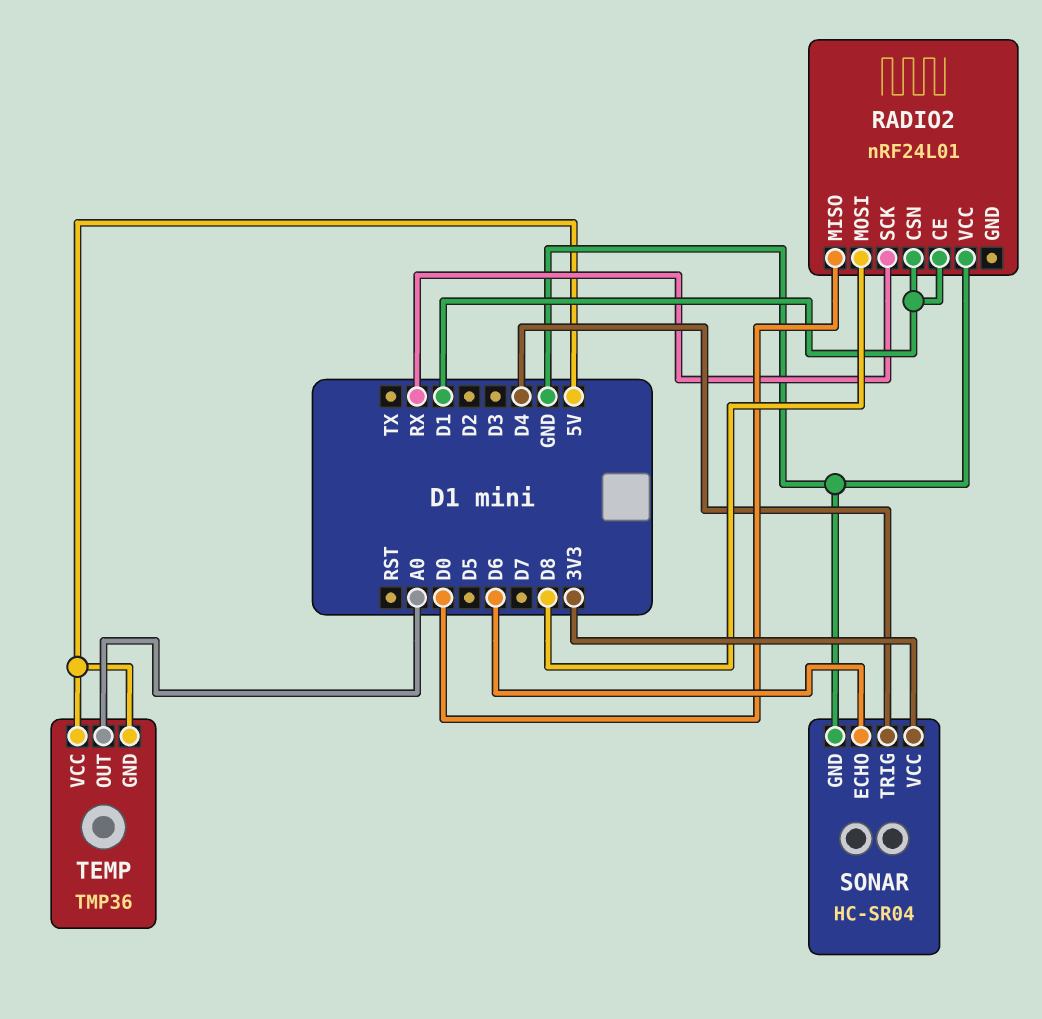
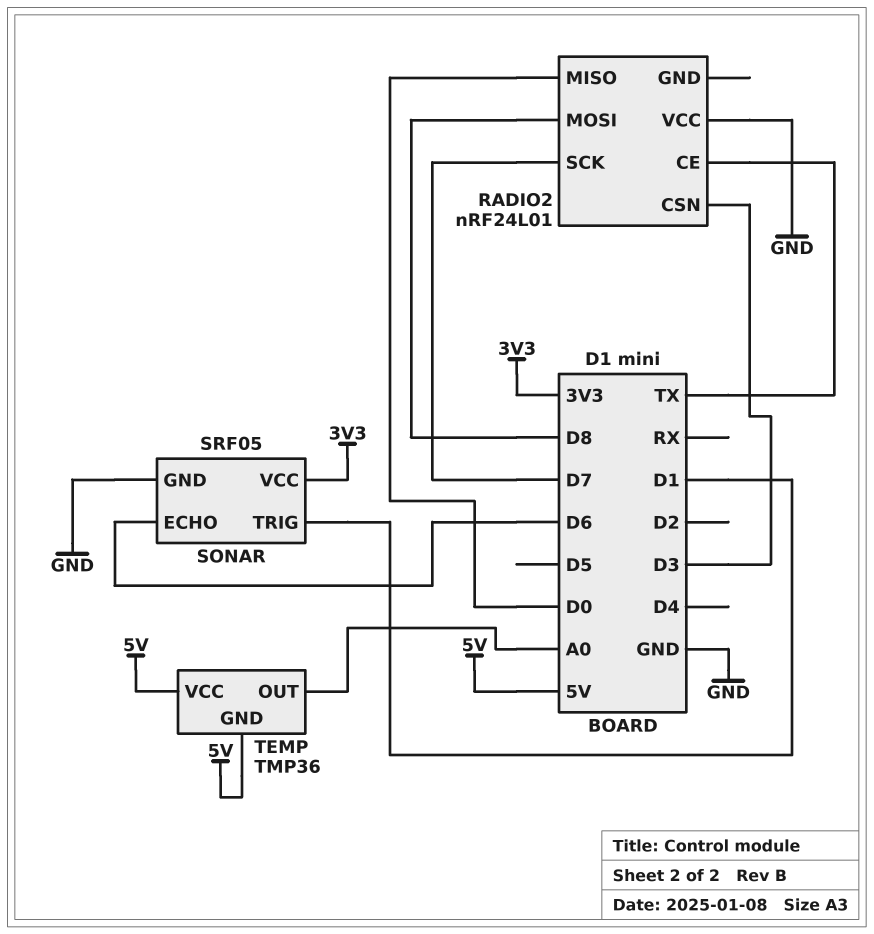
RADIO2 pin CE: D1 -> TX
RADIO2 pin CSN: D1 -> D3
RADIO2 pin SCK: RX -> D7
SONAR: HC-SR04 -> SRF05
SONAR pin TRIG: D4 -> D1

